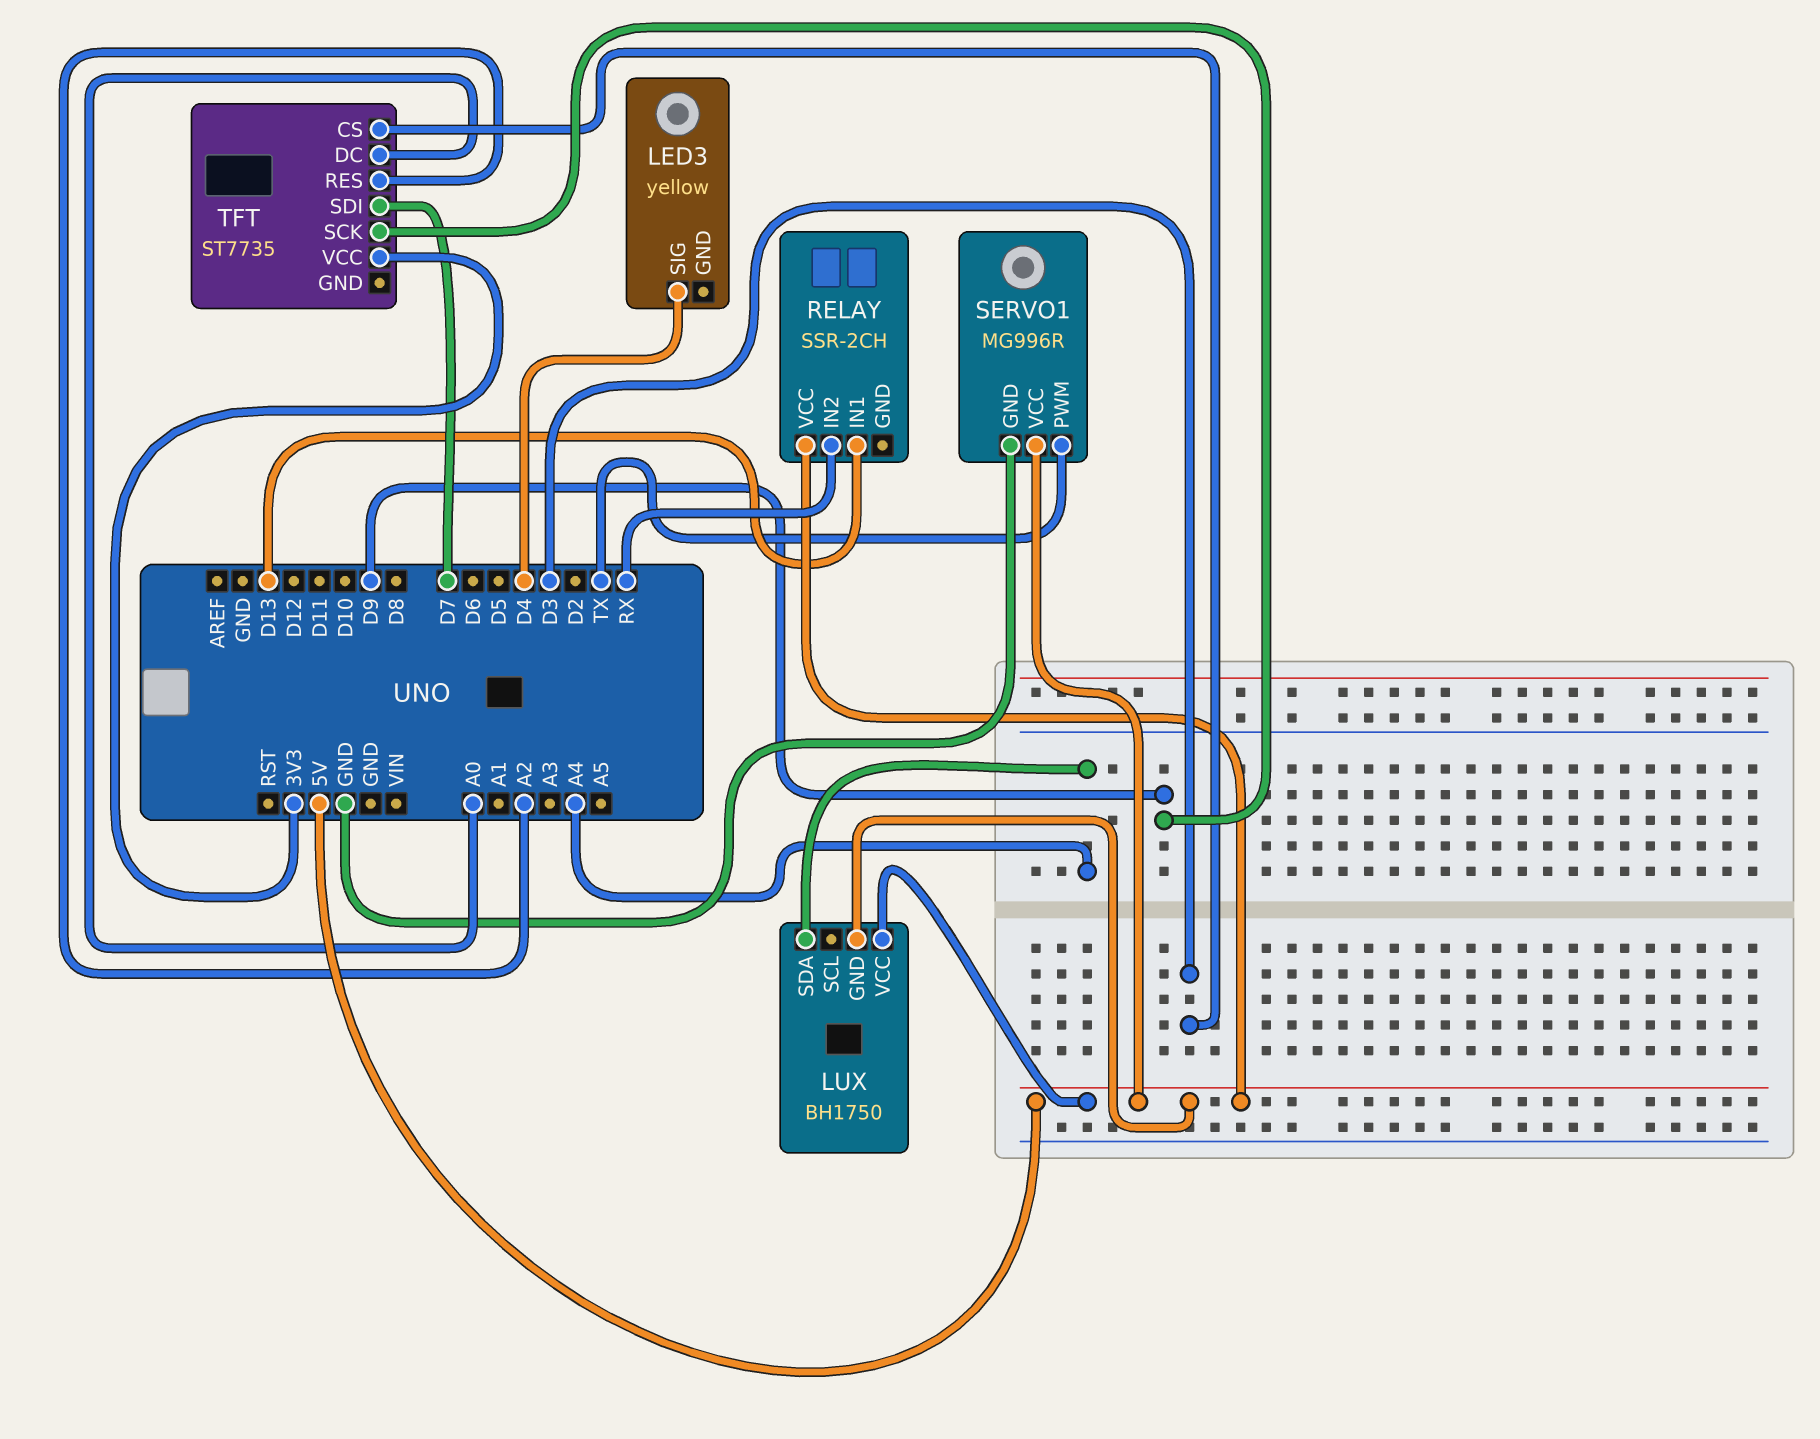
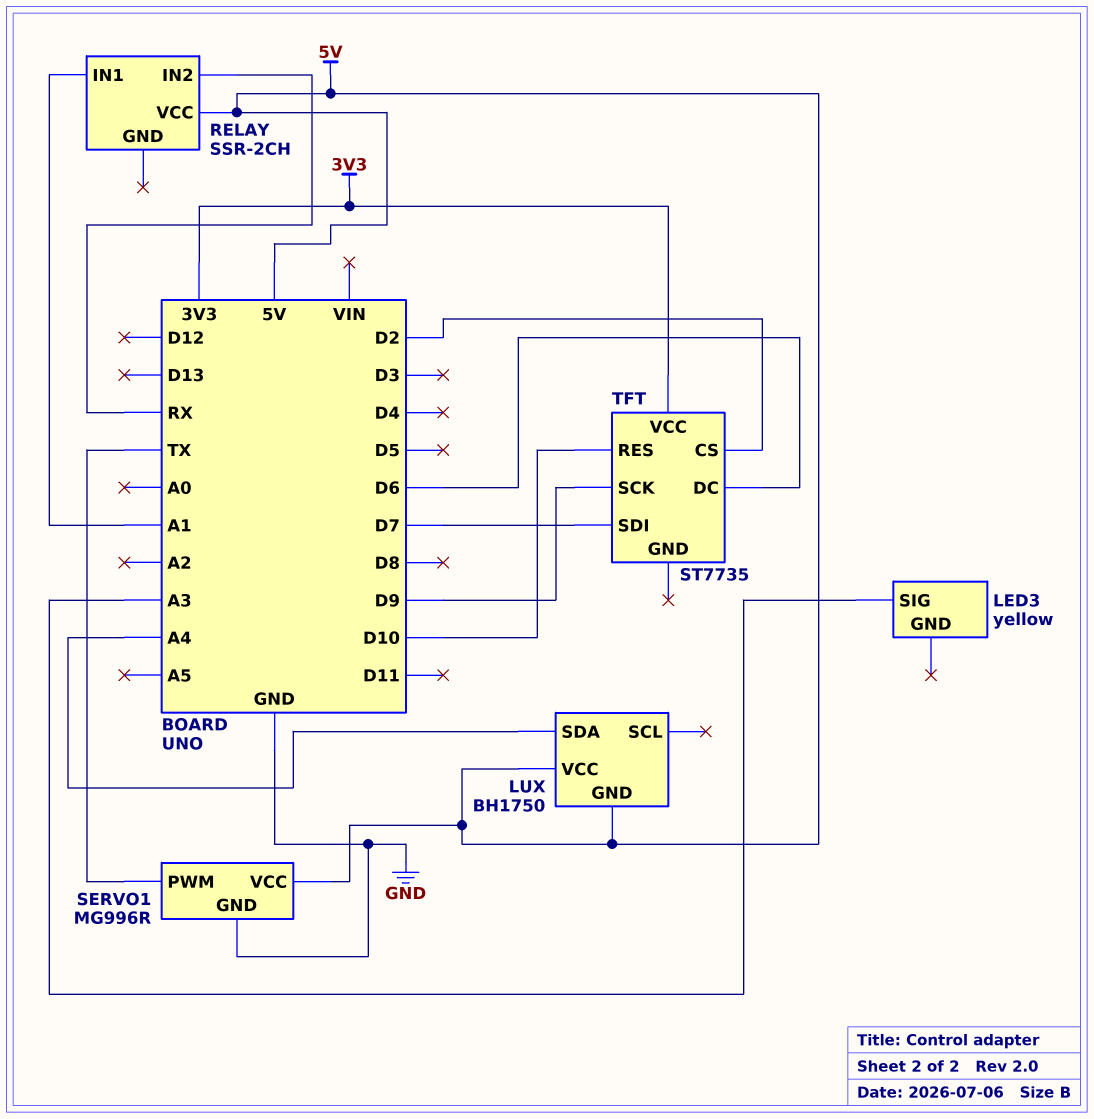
LED3 pin SIG: D4 -> A3
RELAY pin IN1: D13 -> A1
TFT pin CS: D3 -> D2
TFT pin DC: A0 -> D6
TFT pin RES: A2 -> D10

